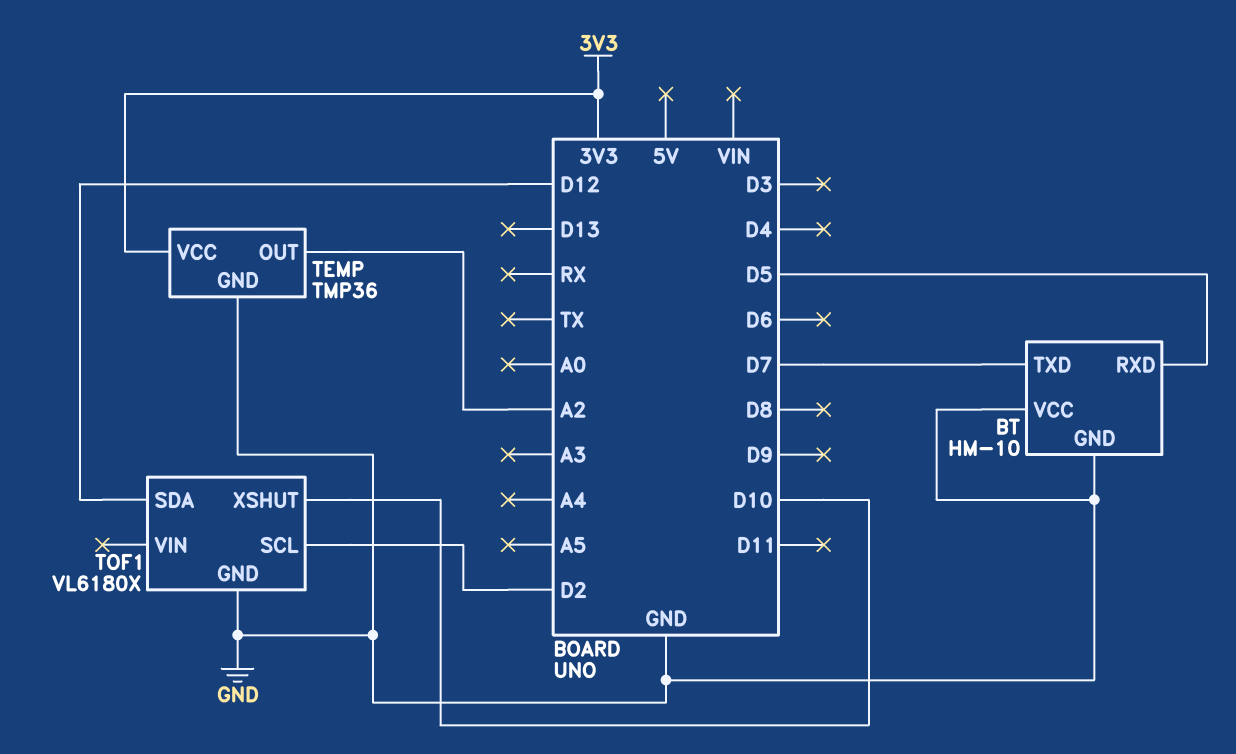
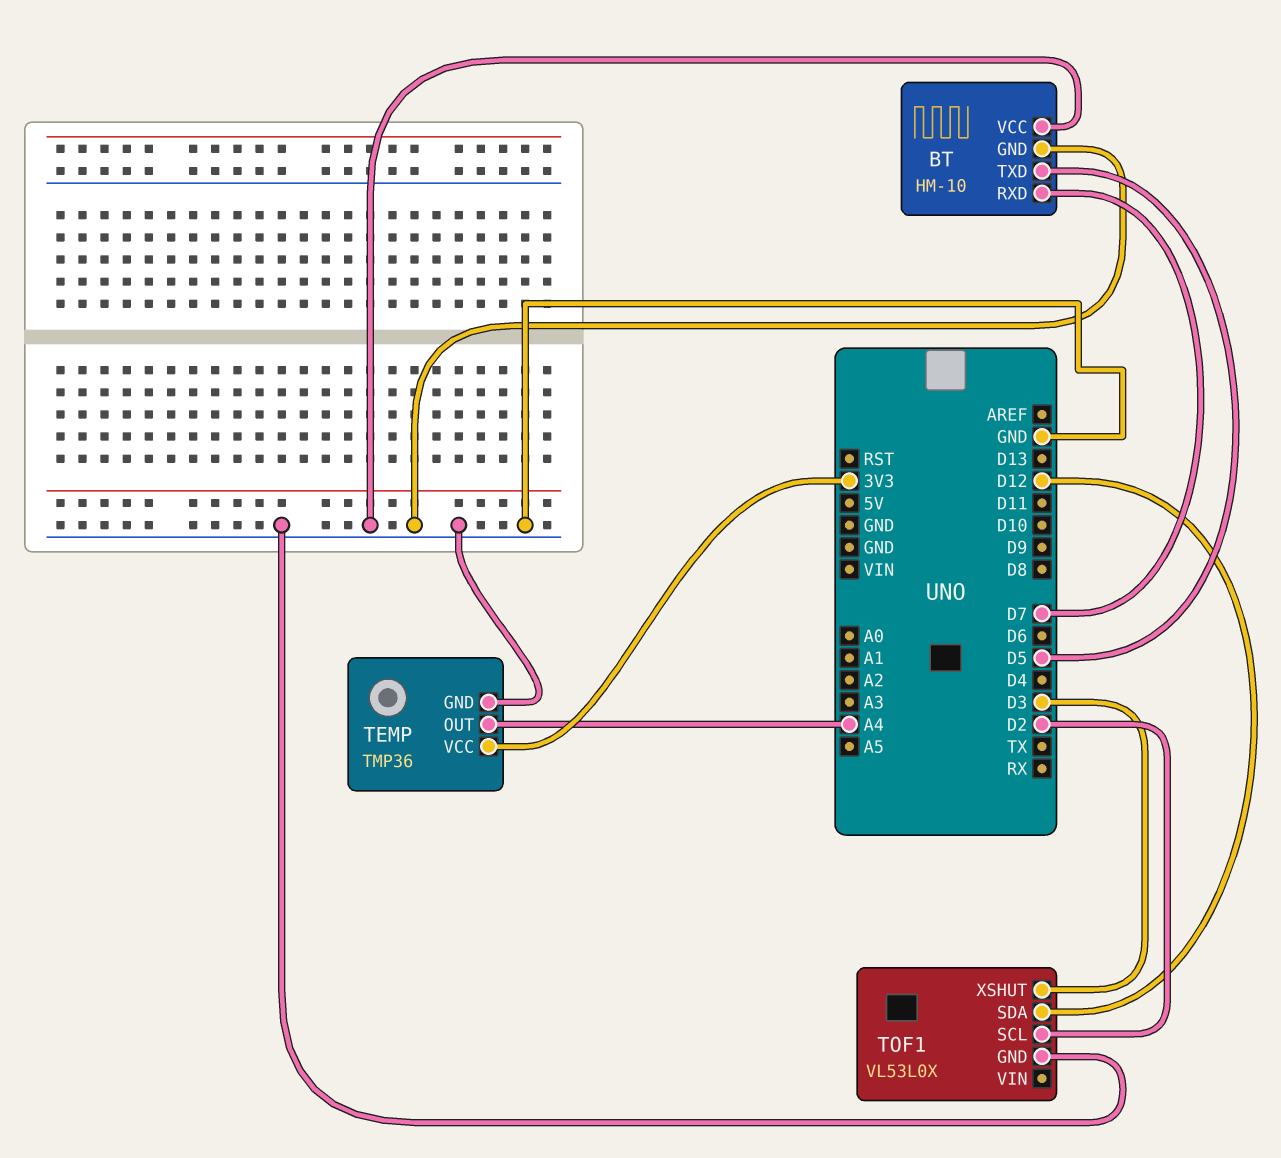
BT pin RXD: D5 -> D7
BT pin TXD: D7 -> D5
TEMP pin OUT: A2 -> A4
TOF1: VL6180X -> VL53L0X
TOF1 pin XSHUT: D10 -> D3

